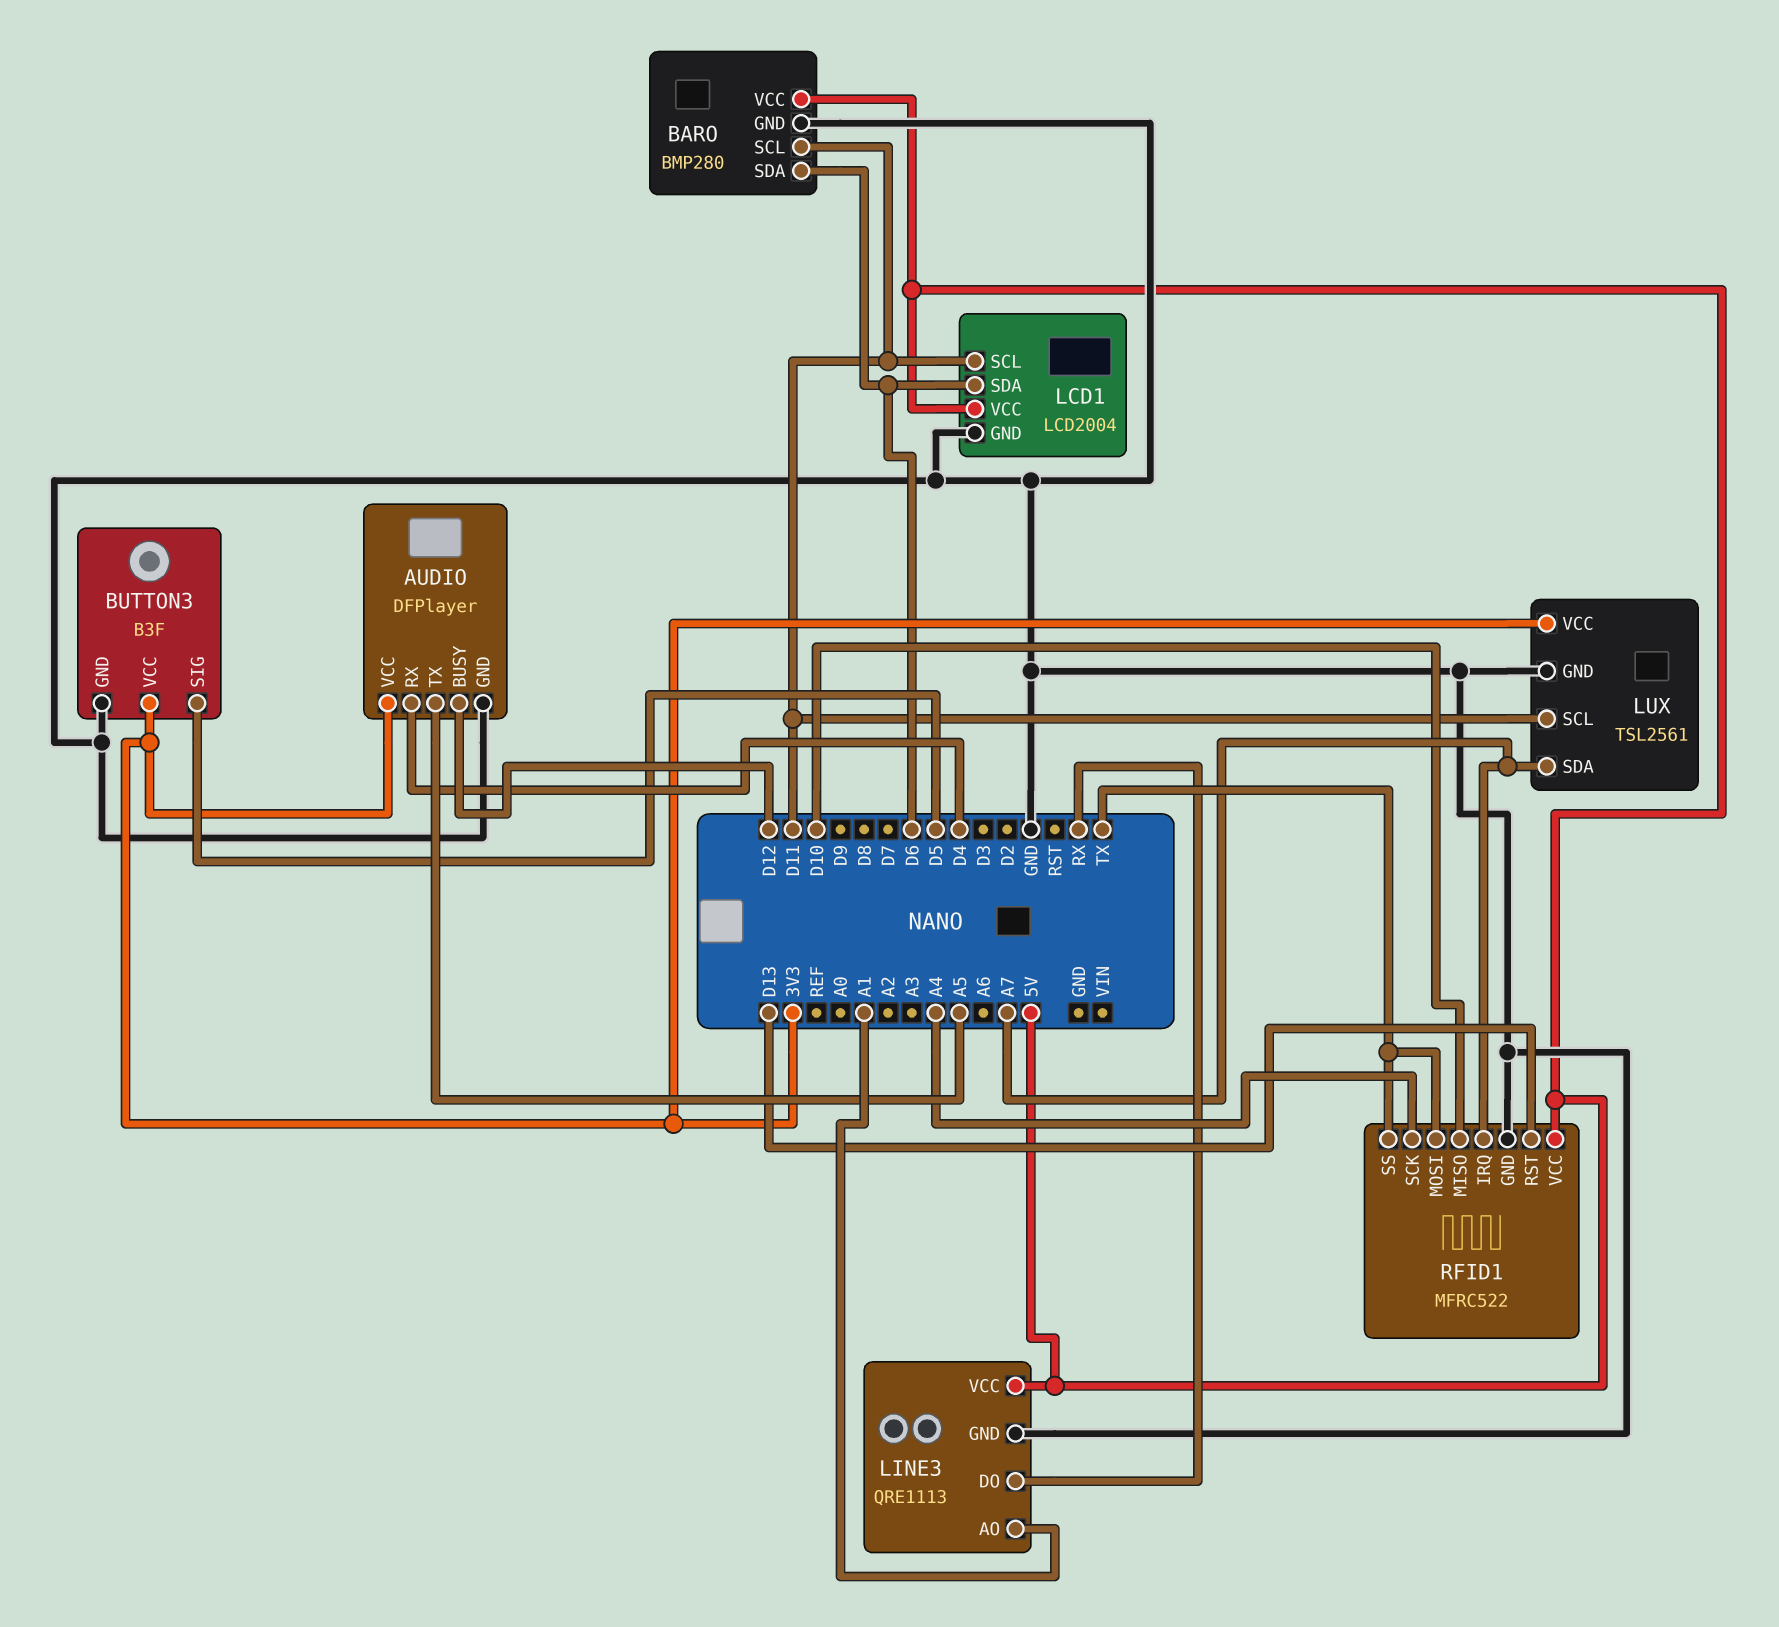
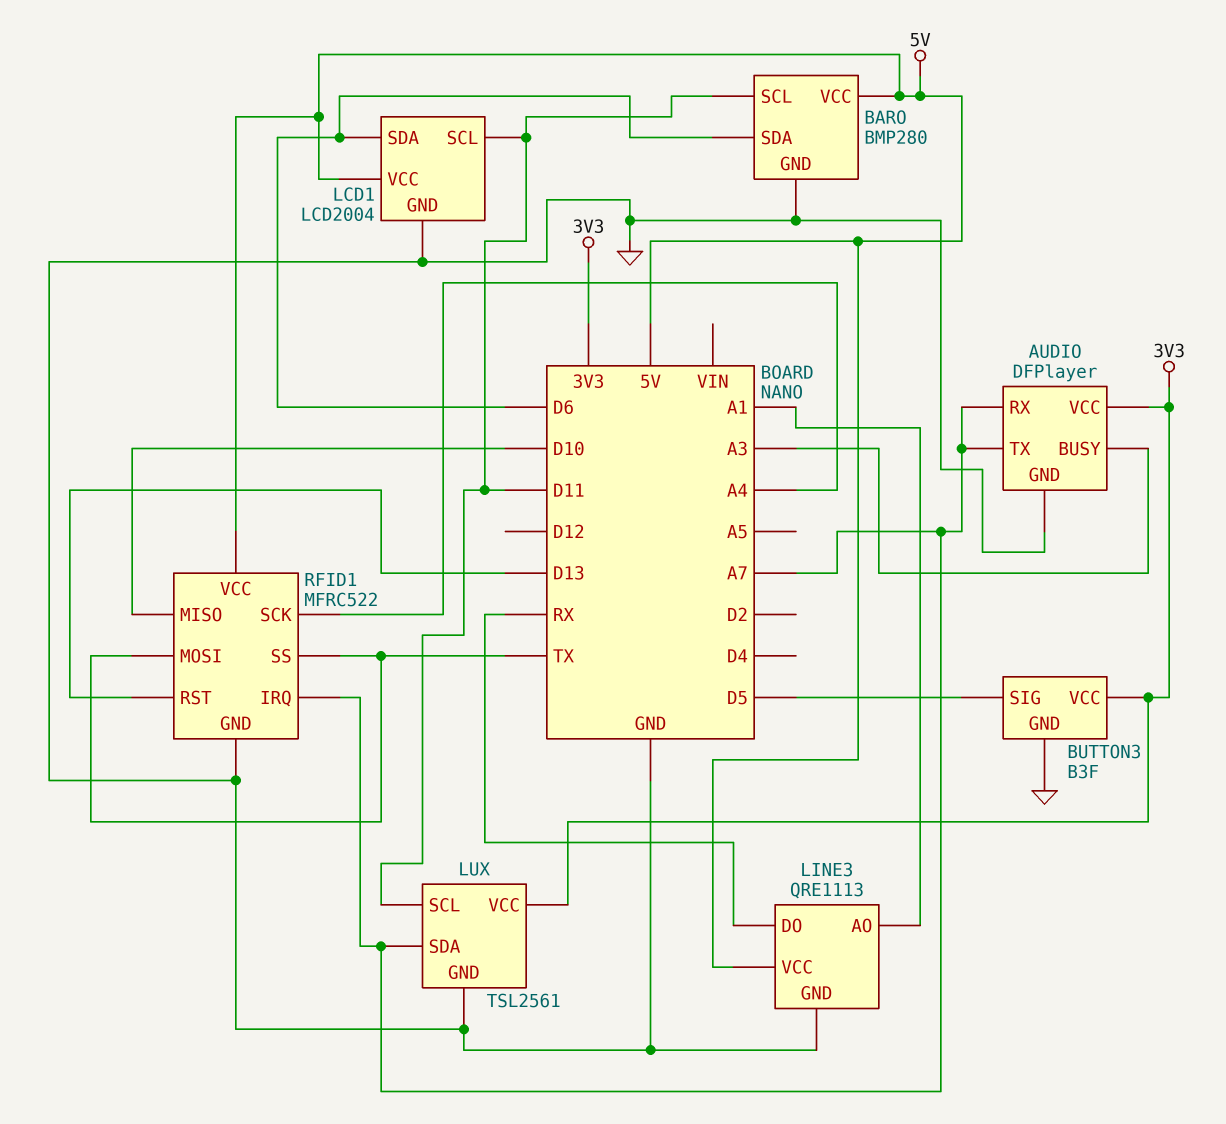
AUDIO pin BUSY: D12 -> A3
AUDIO pin RX: D4 -> A7
AUDIO pin TX: A5 -> A7

